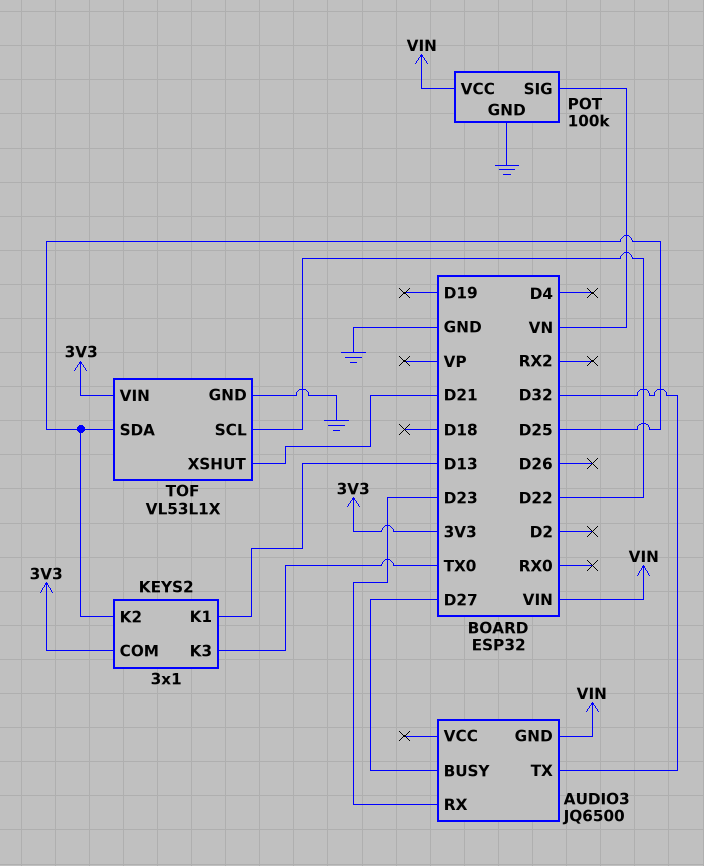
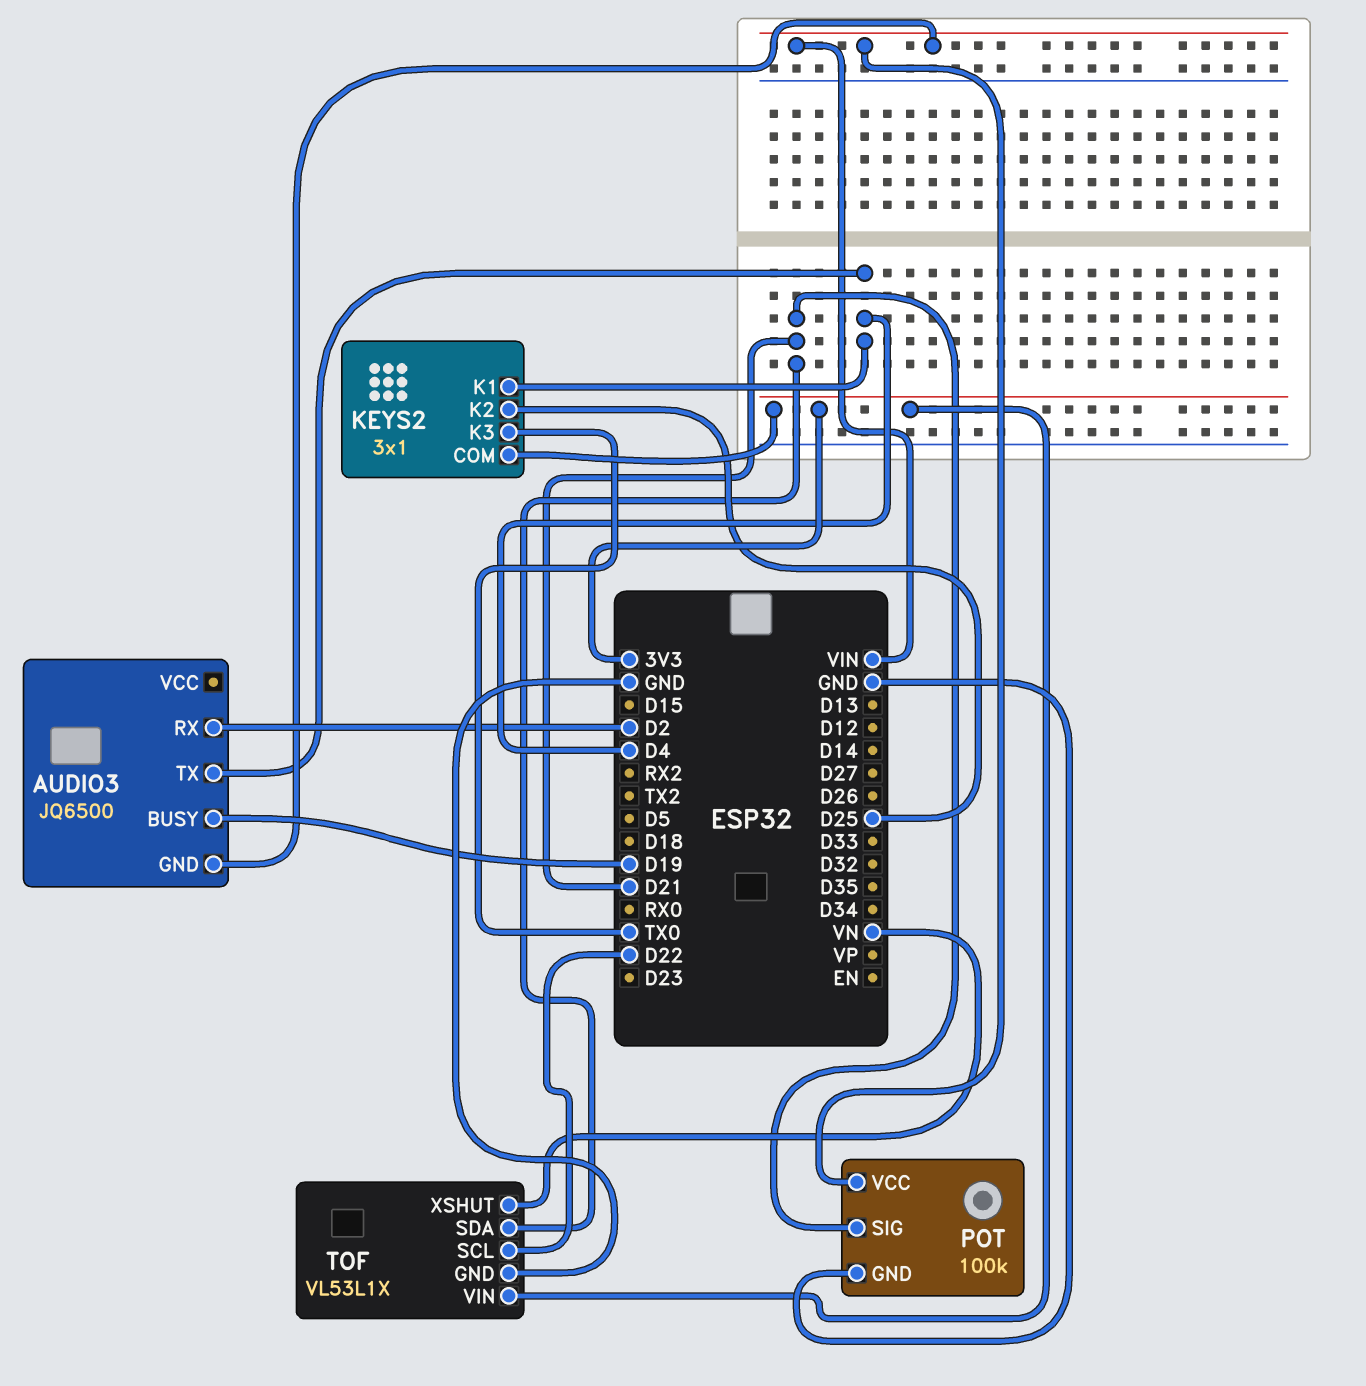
AUDIO3 pin BUSY: D27 -> D19
AUDIO3 pin RX: D23 -> D2
AUDIO3 pin TX: D32 -> D4
KEYS2 pin K1: D13 -> D4
POT pin SIG: VN -> D21
TOF pin SDA: D25 -> D21
TOF pin XSHUT: D21 -> VN

